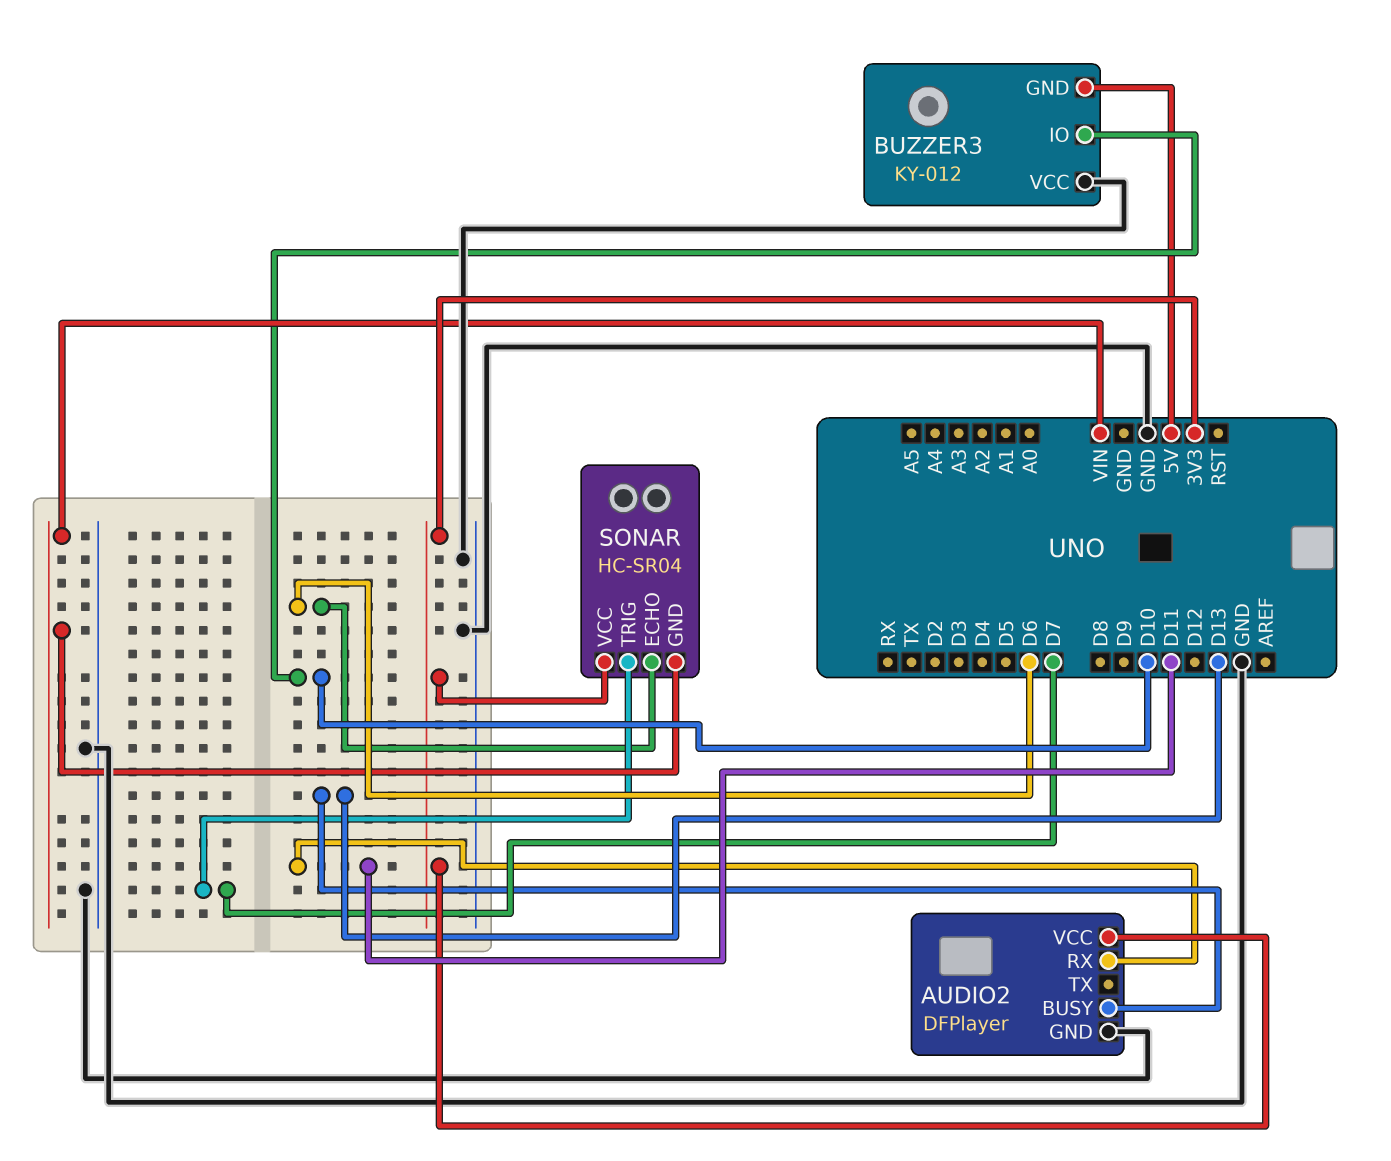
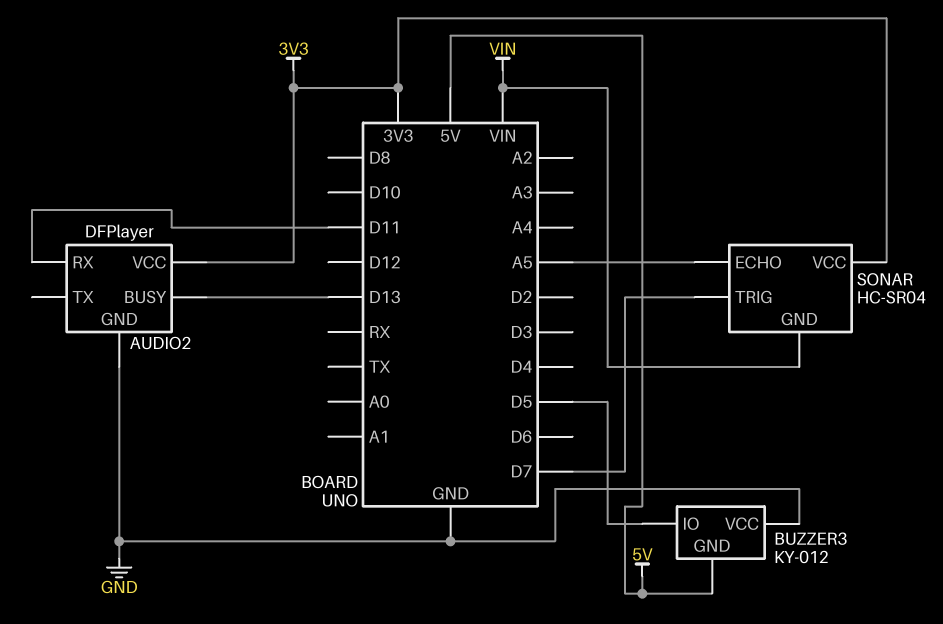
BUZZER3 pin IO: D10 -> D5
SONAR pin ECHO: D6 -> A5

